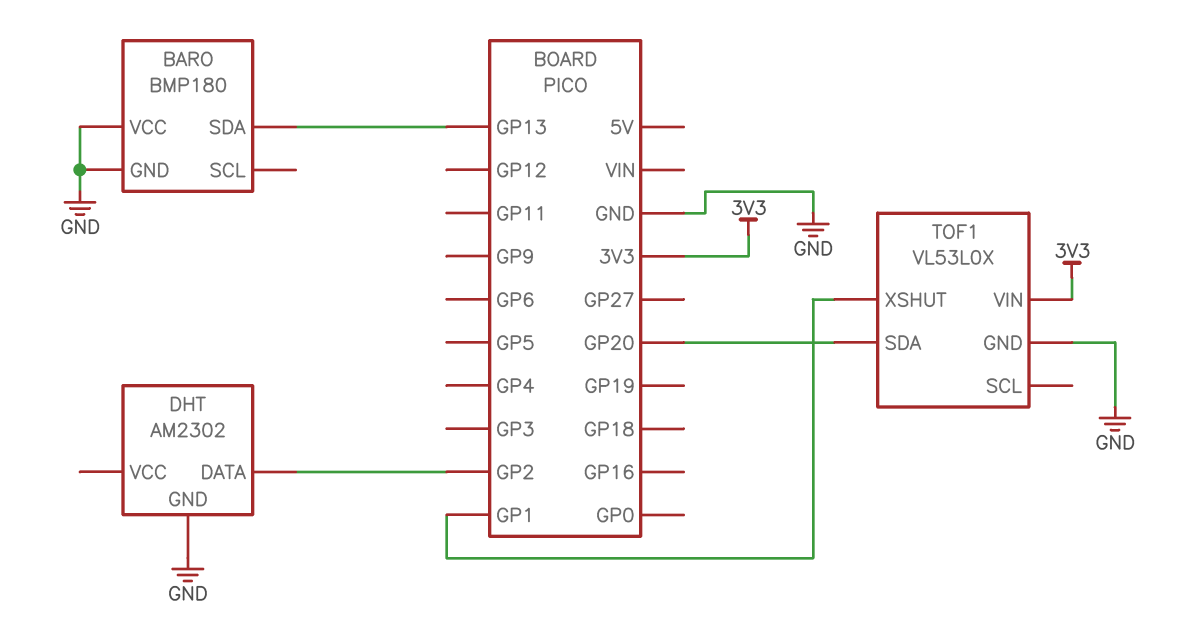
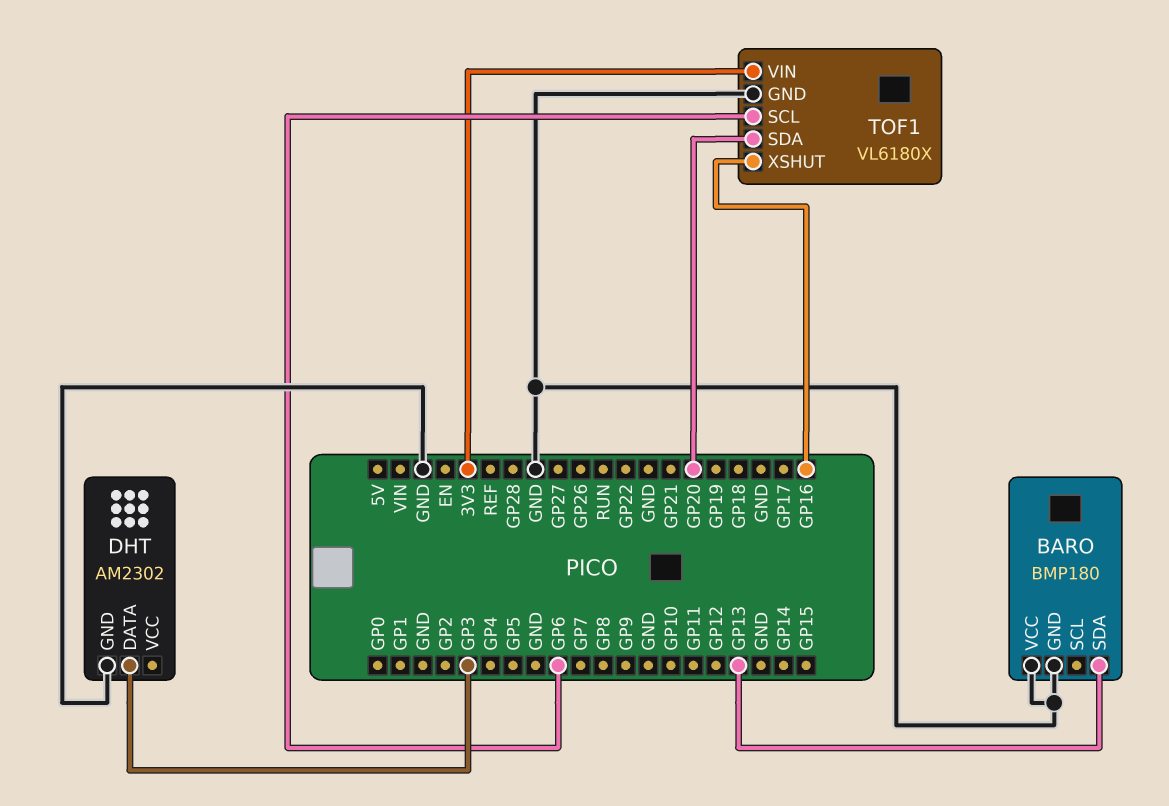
DHT pin DATA: GP2 -> GP3
TOF1: VL53L0X -> VL6180X
TOF1 pin SCL: none -> GP6
TOF1 pin XSHUT: GP1 -> GP16

